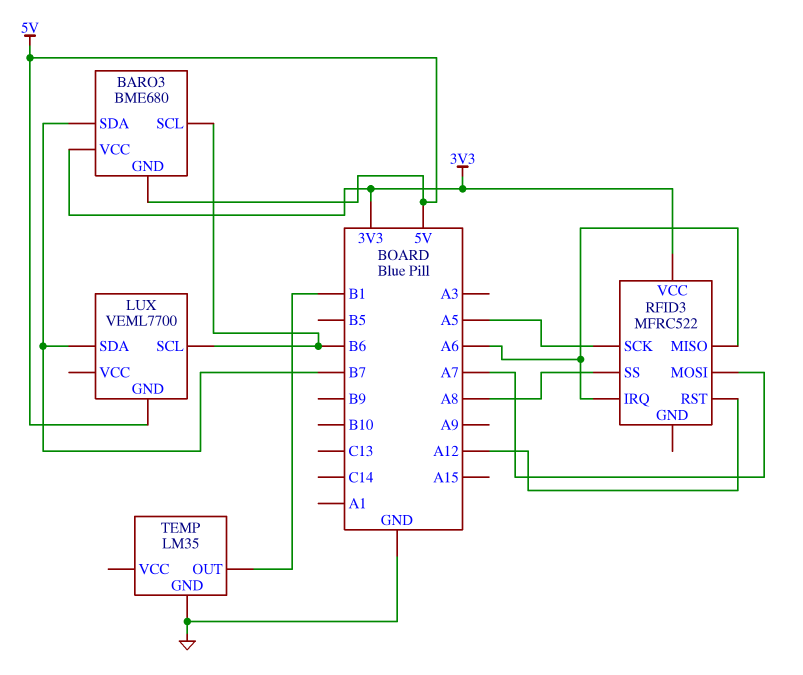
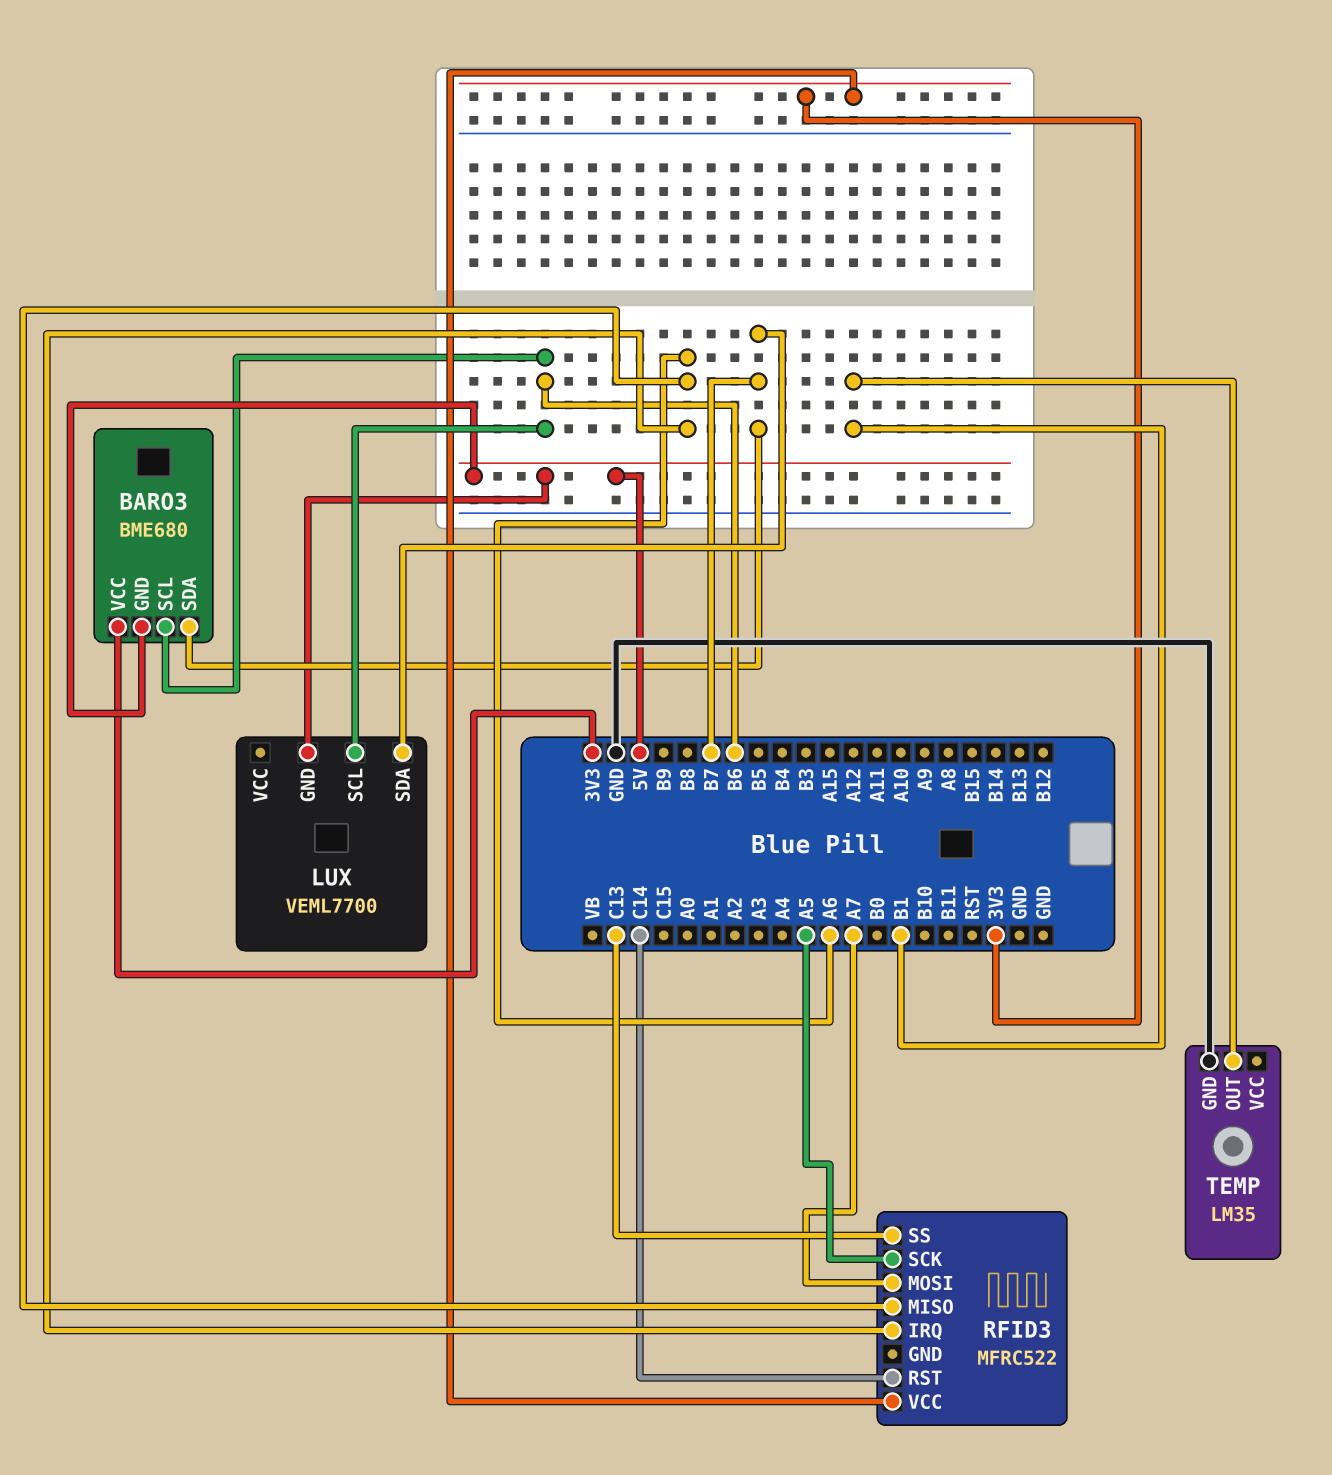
RFID3 pin RST: A12 -> C14
RFID3 pin SS: A8 -> C13

